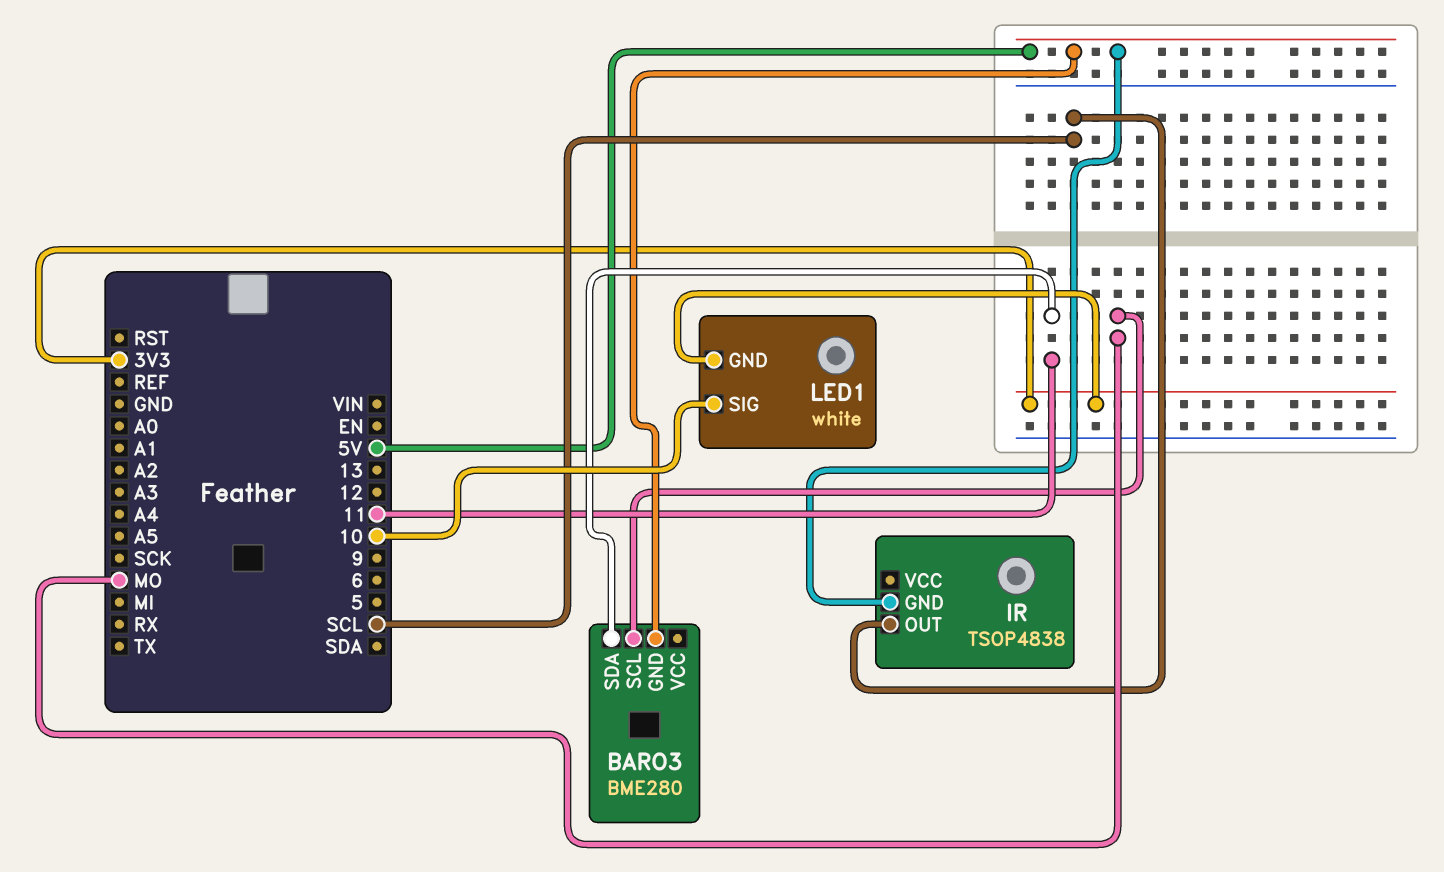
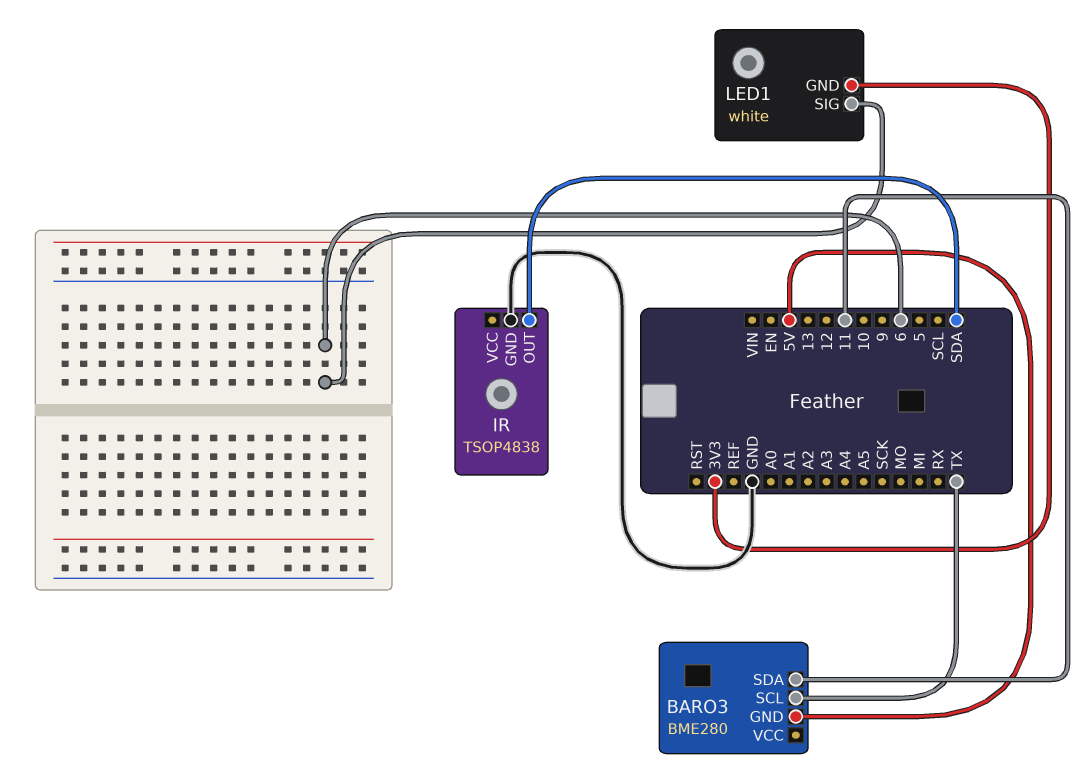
BARO3 pin SCL: MO -> TX
IR pin GND: 5V -> GND
IR pin OUT: SCL -> SDA
LED1 pin SIG: 10 -> 6

